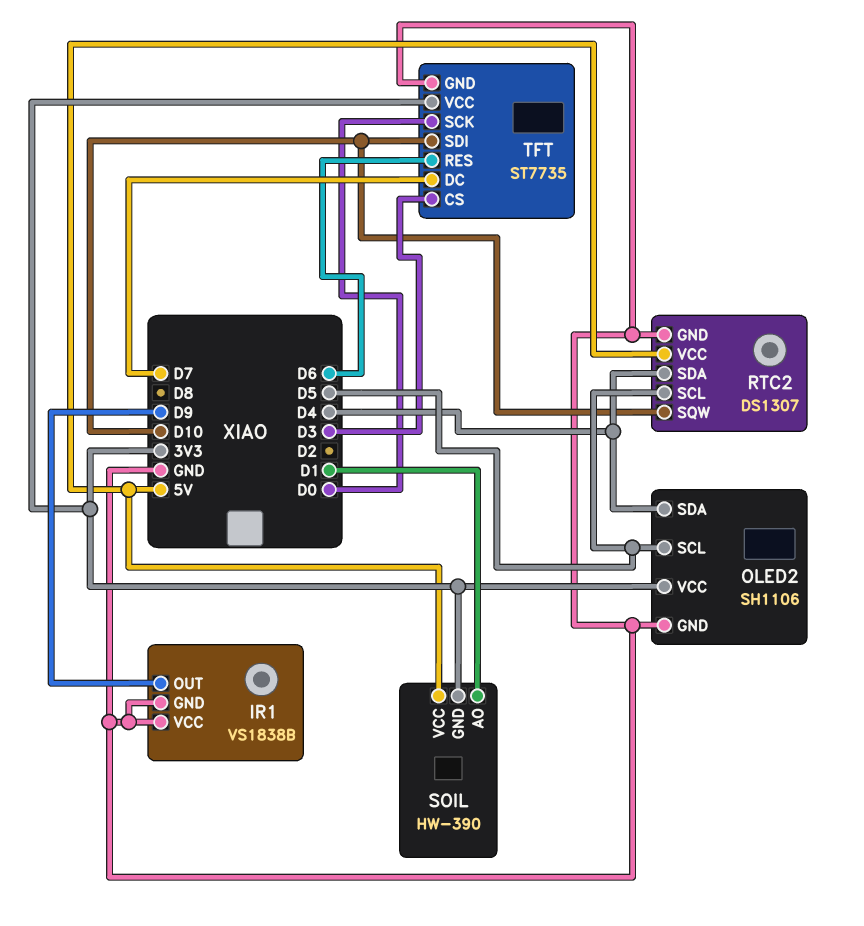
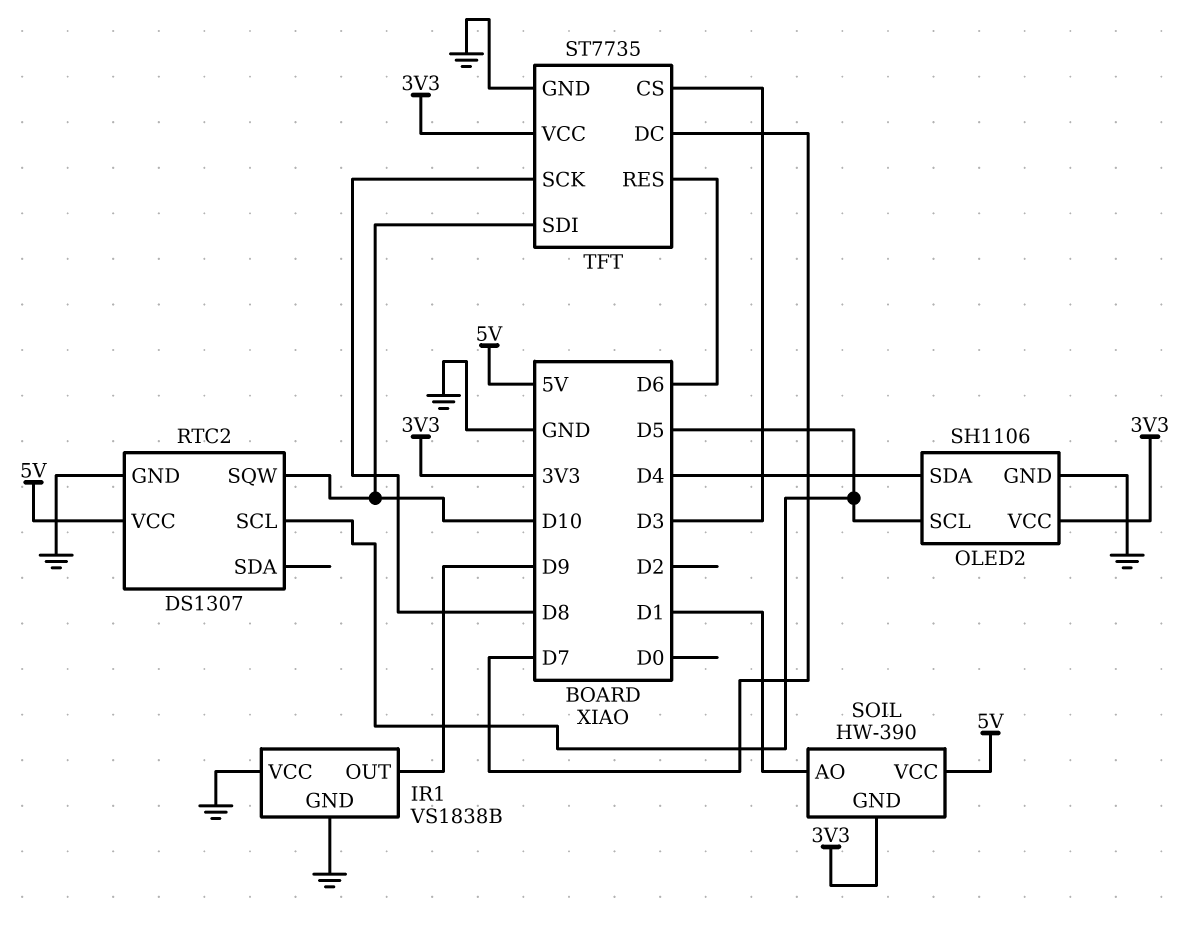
RTC2 pin SDA: D4 -> none
TFT pin SCK: D0 -> D8

